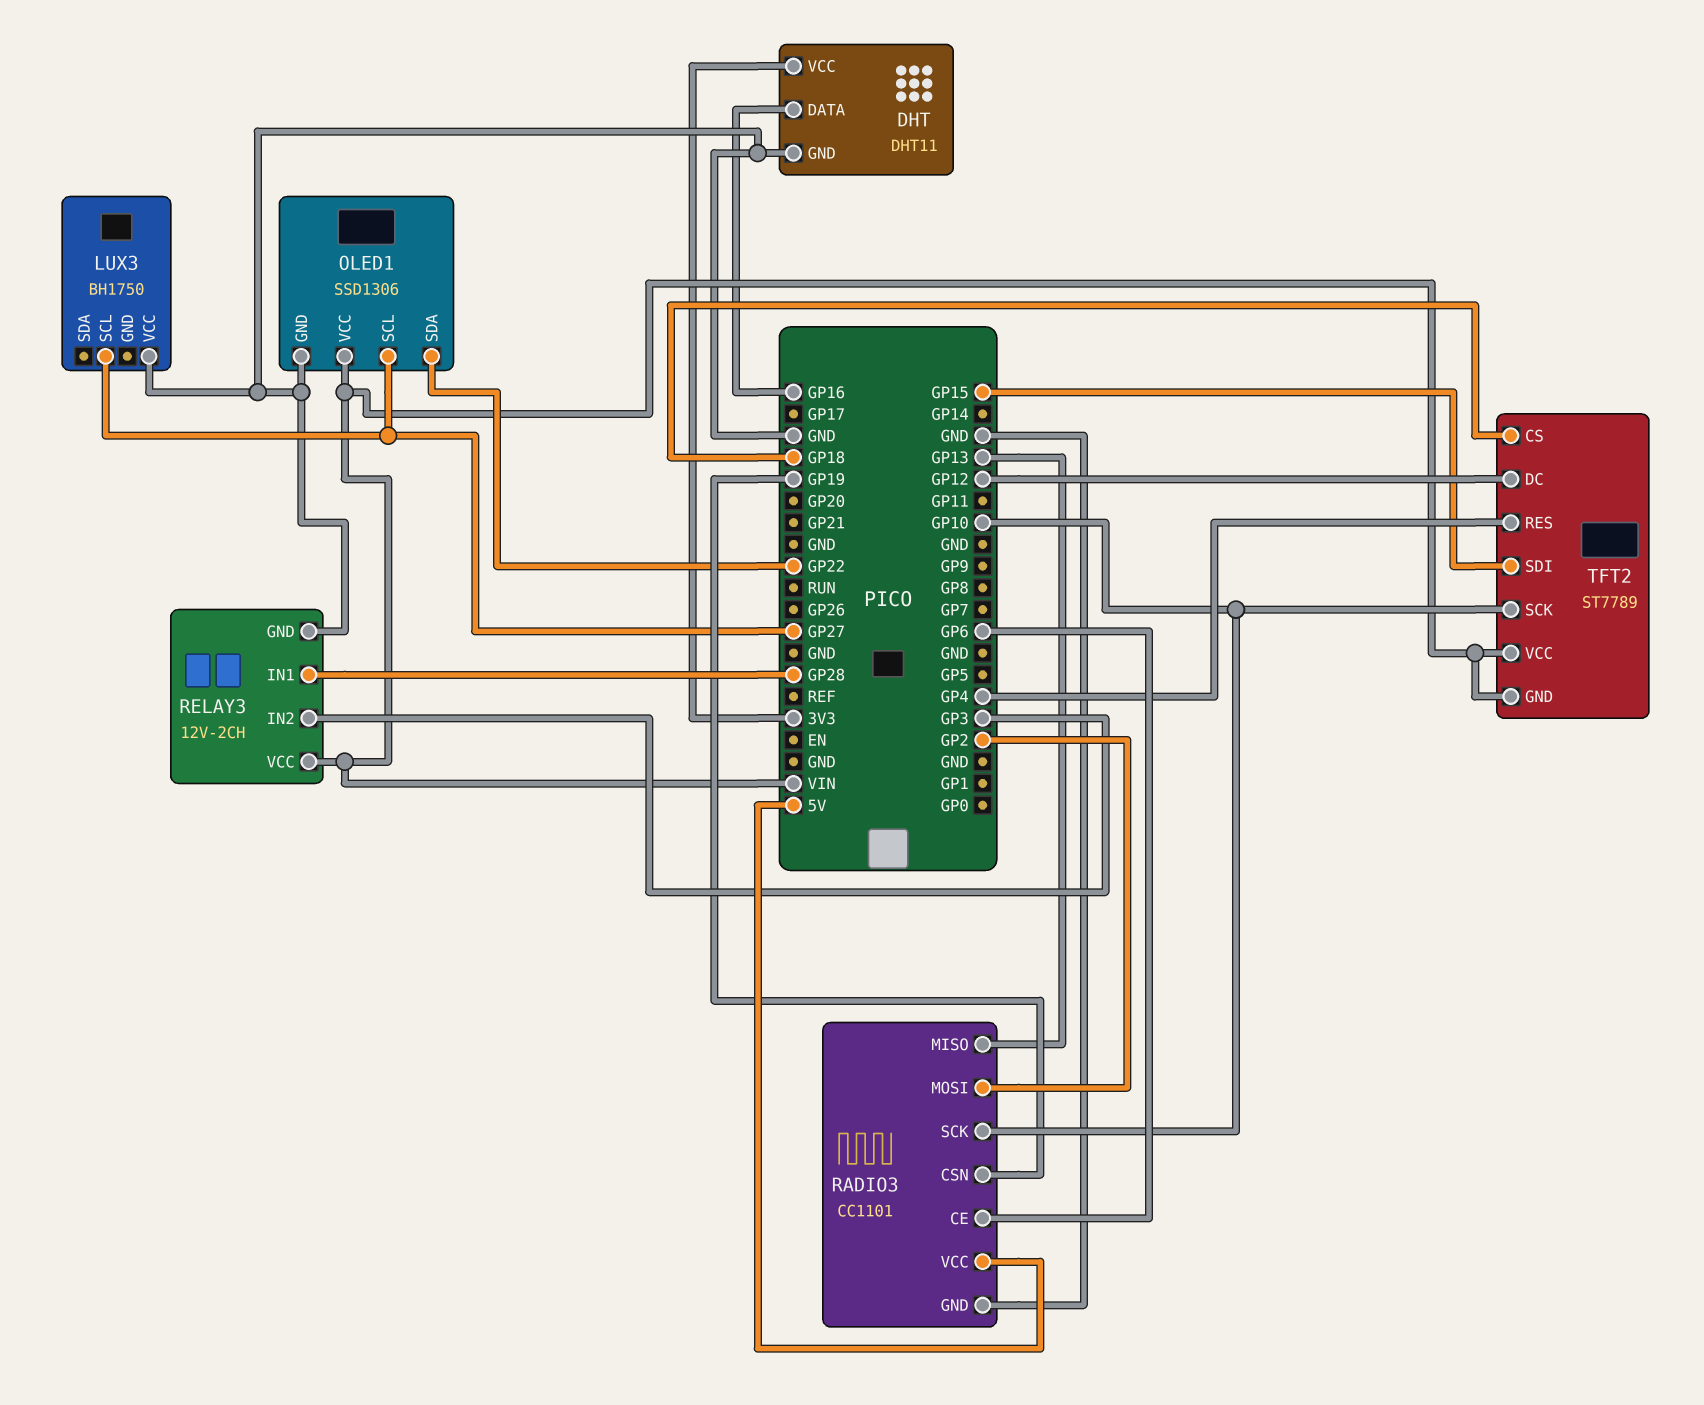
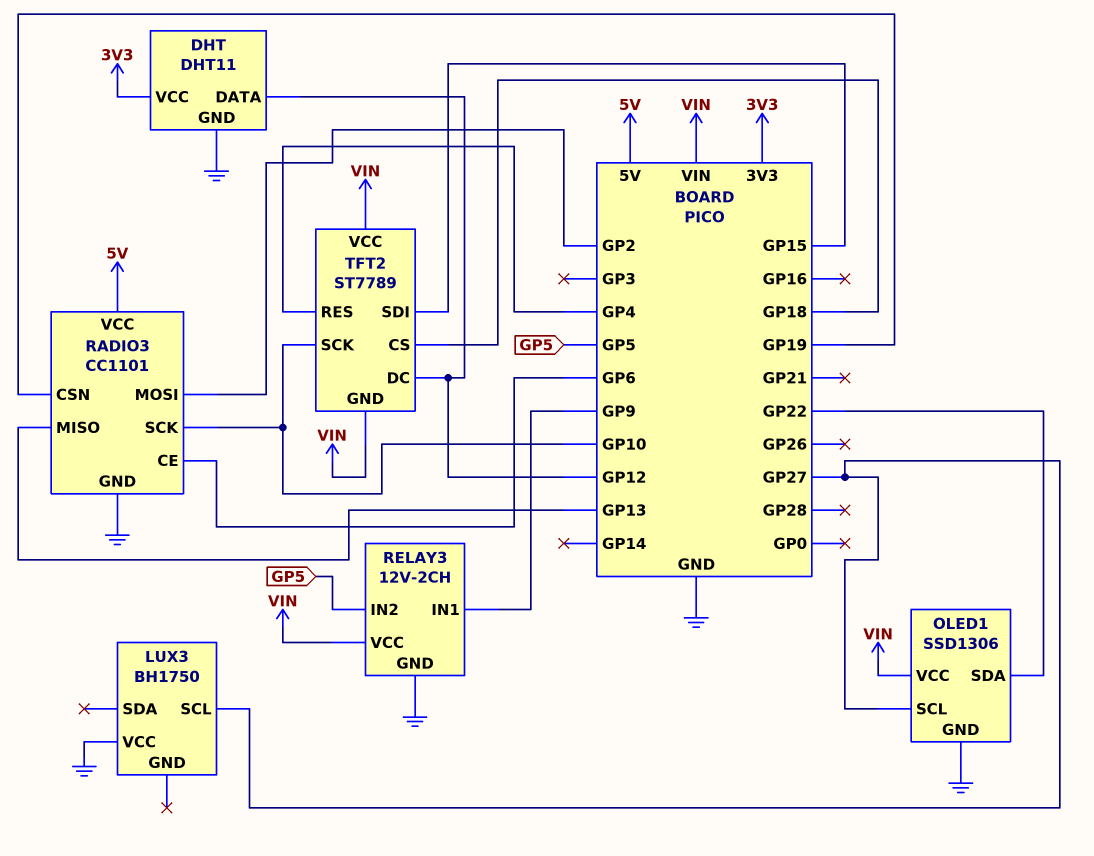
DHT pin DATA: GP16 -> GP12
RELAY3 pin IN1: GP28 -> GP9
RELAY3 pin IN2: GP3 -> GP5

